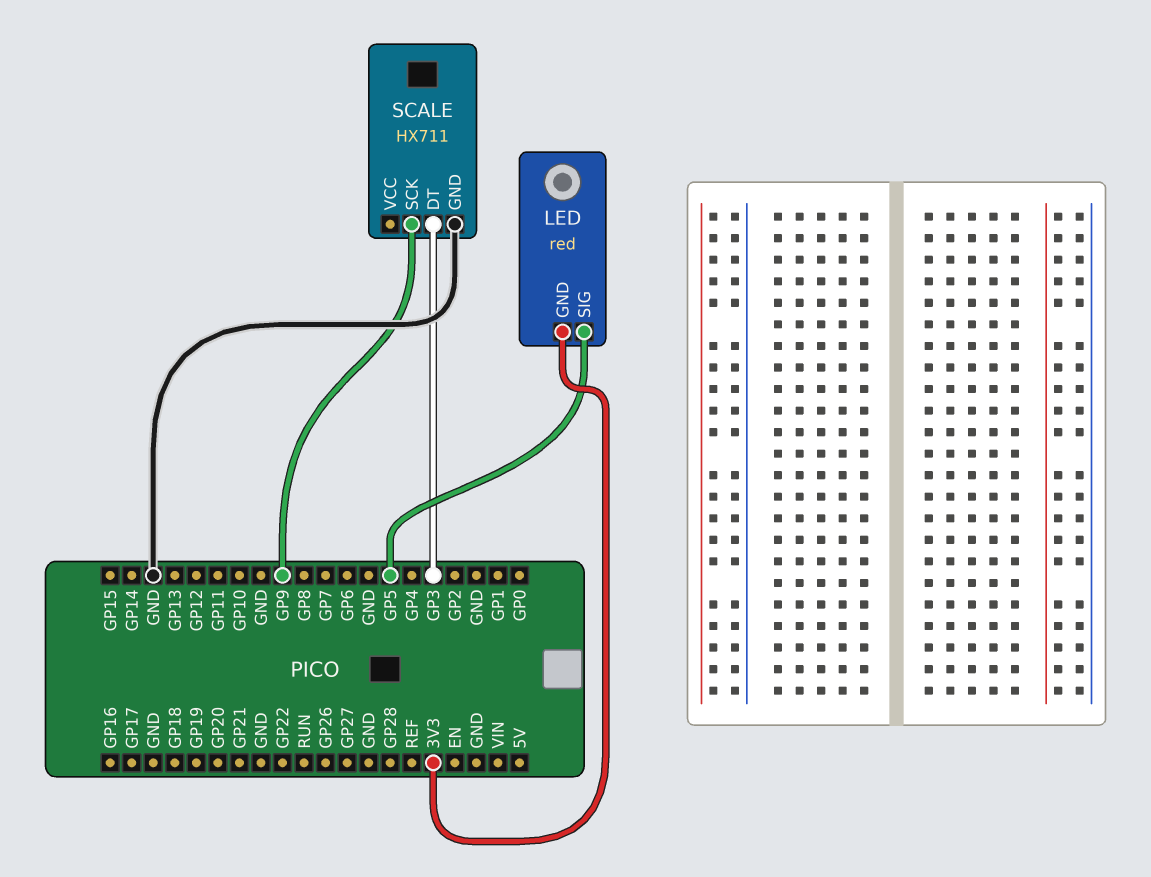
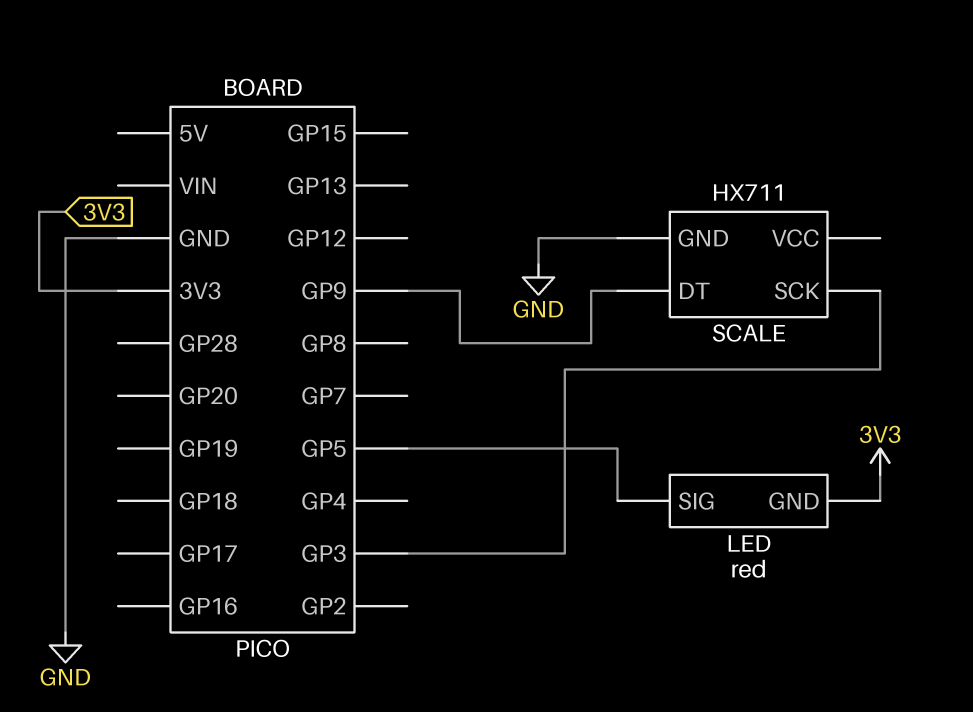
SCALE pin DT: GP3 -> GP9
SCALE pin SCK: GP9 -> GP3

